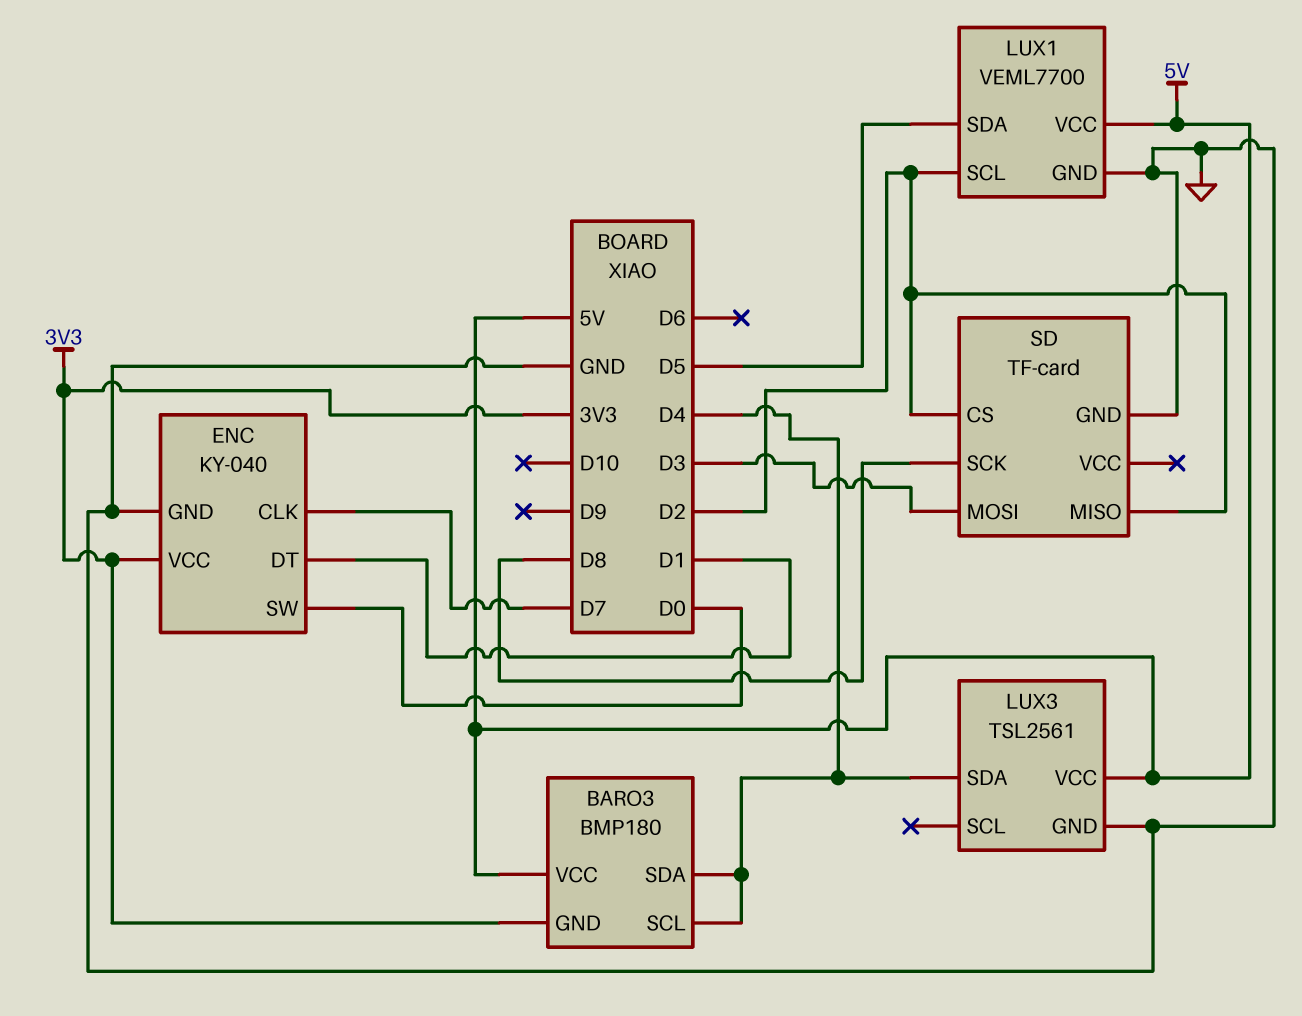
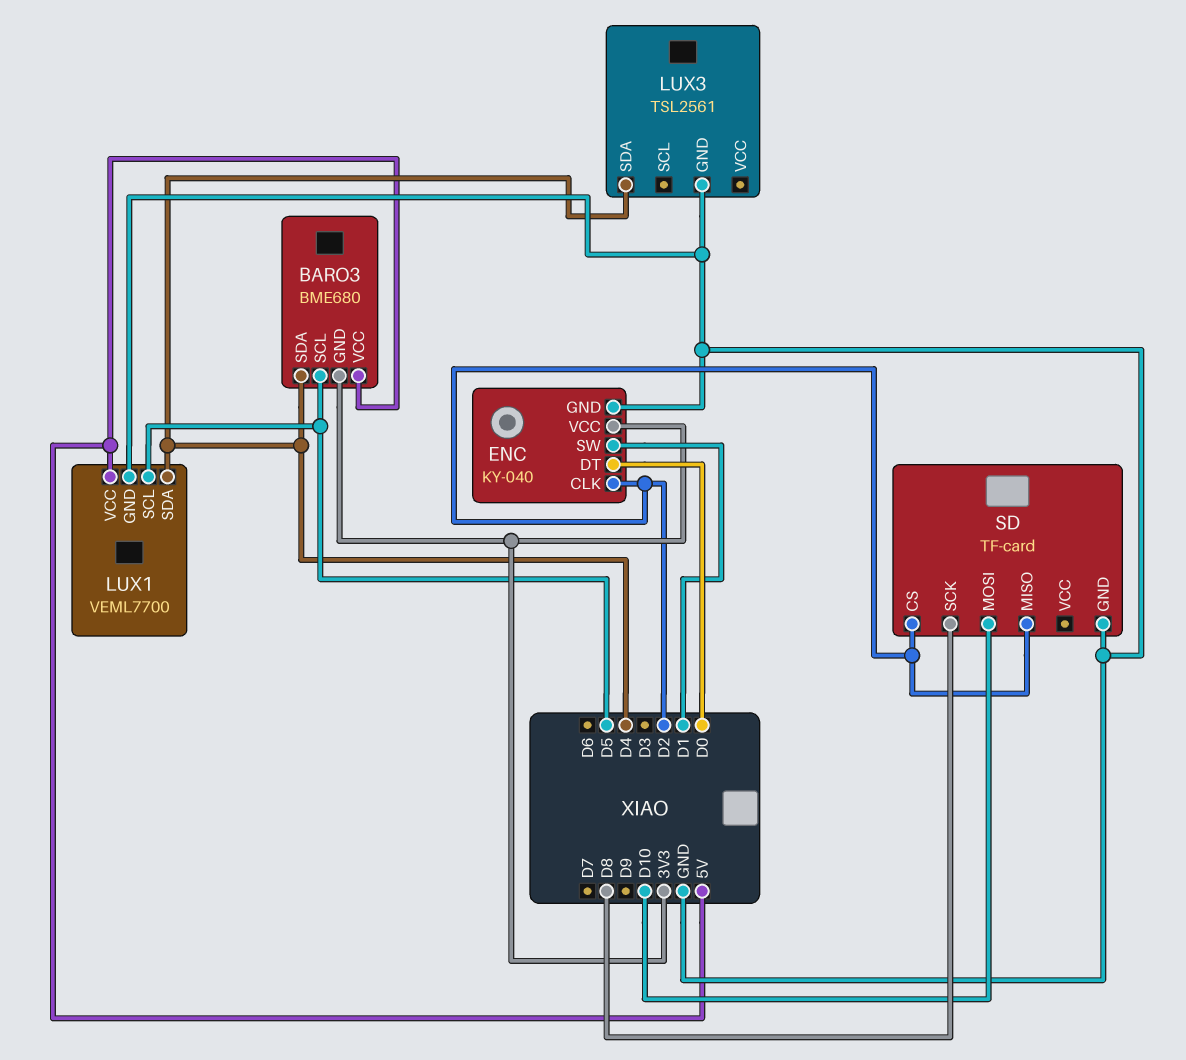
BARO3: BMP180 -> BME680
BARO3 pin SCL: D4 -> D5
ENC pin CLK: D7 -> D2
ENC pin DT: D1 -> D0
ENC pin SW: D0 -> D1
LUX1 pin SCL: D2 -> D5
LUX1 pin SDA: D5 -> D4
LUX3 pin VCC: 5V -> none
SD pin MOSI: D3 -> D10

